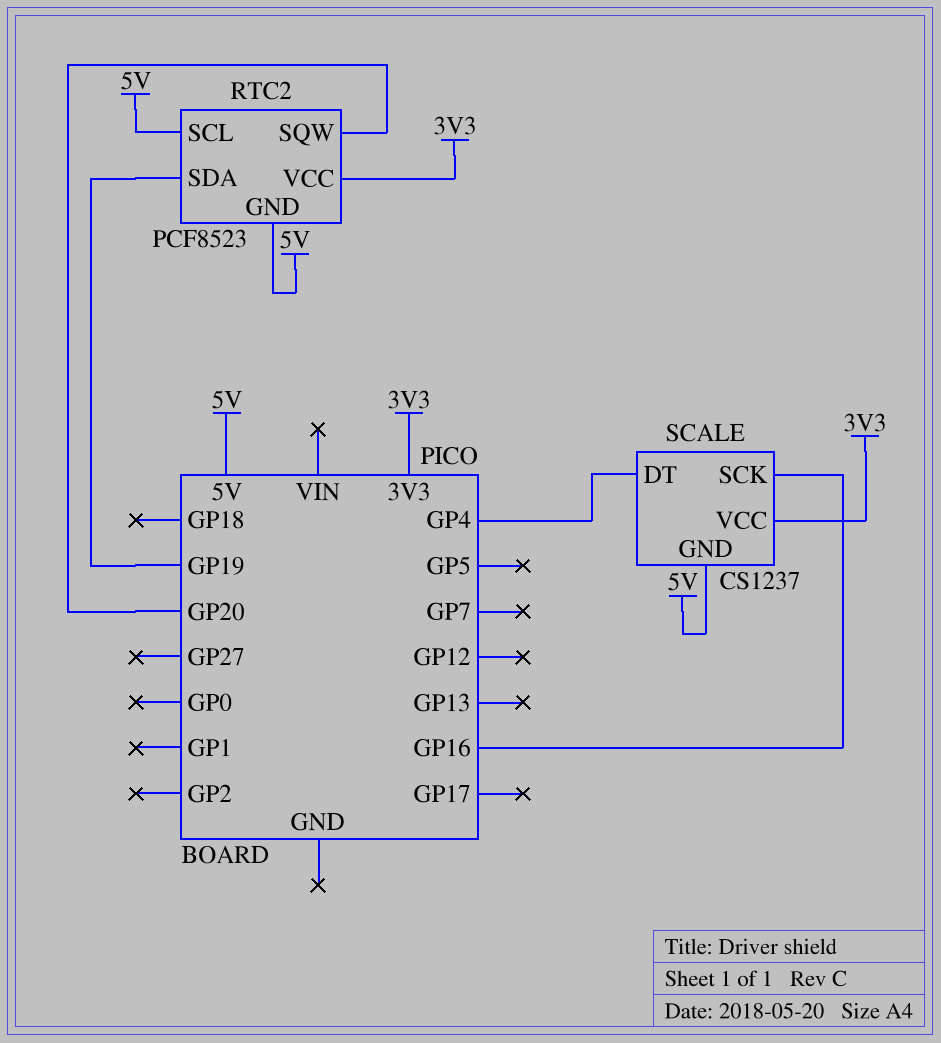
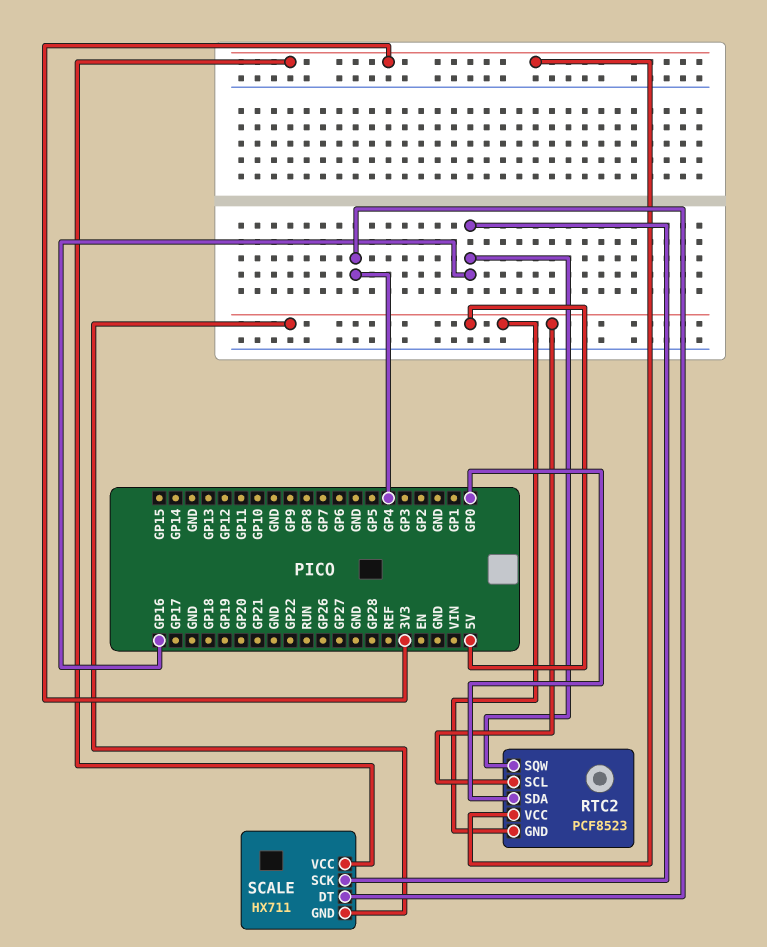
RTC2 pin SDA: GP19 -> GP0
RTC2 pin SQW: GP20 -> GP16
SCALE: CS1237 -> HX711

